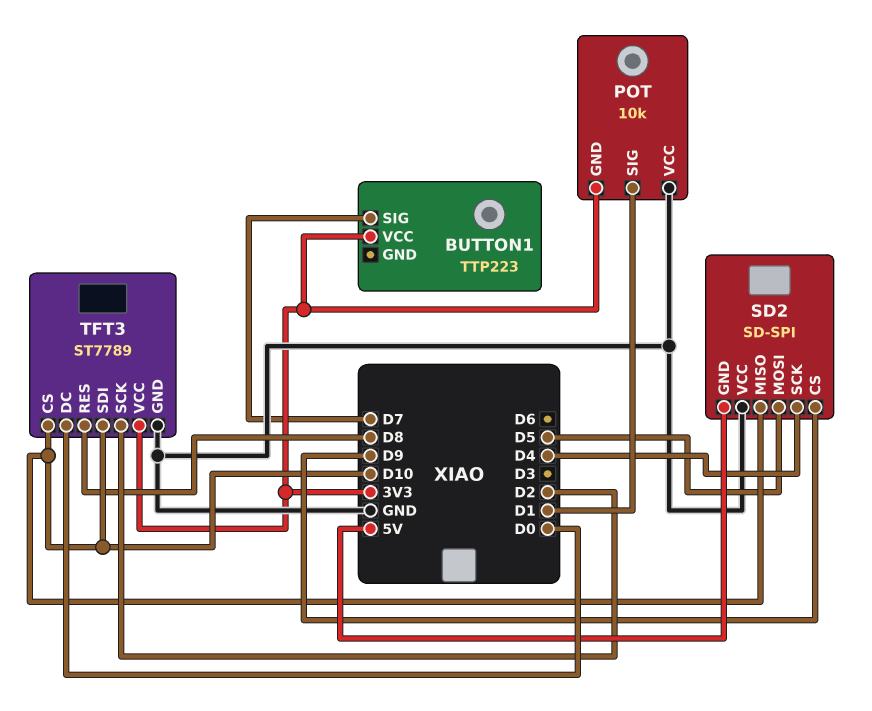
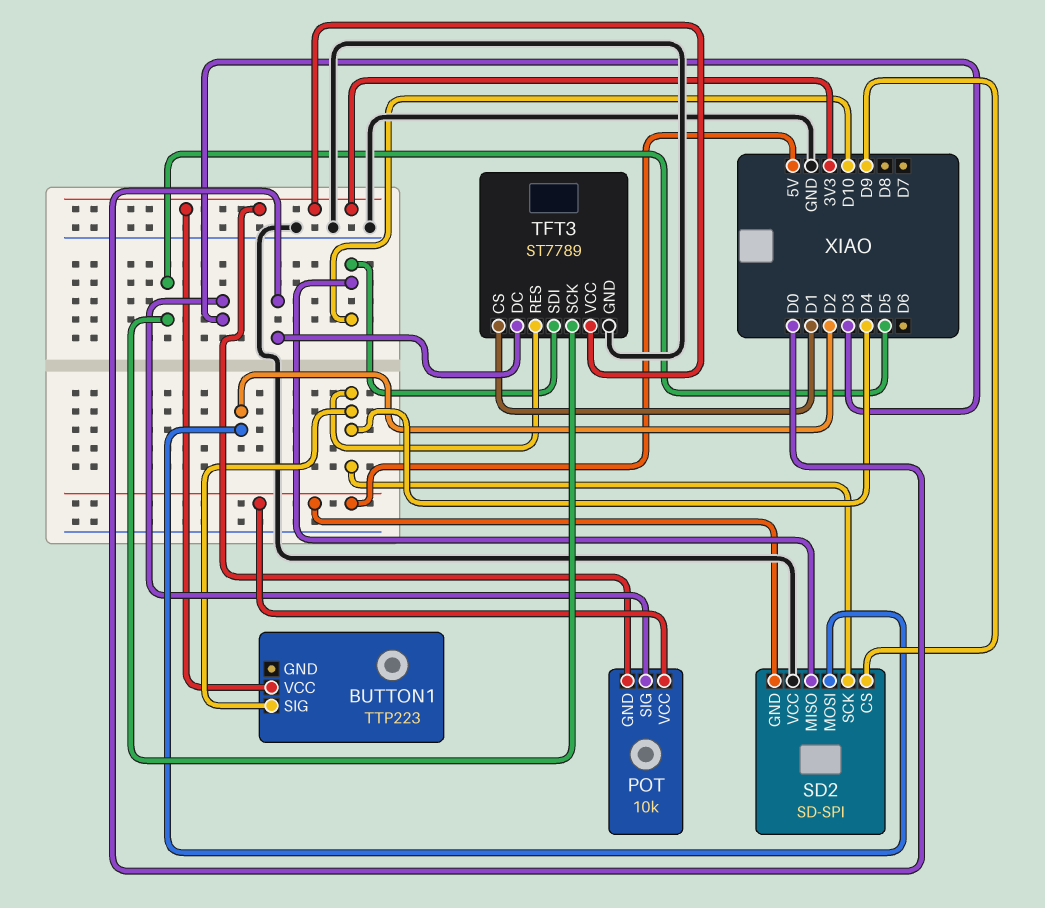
BUTTON1 pin SIG: D7 -> D4
POT pin SIG: D1 -> D3
POT pin VCC: GND -> 5V
SD2 pin MOSI: D5 -> D2
TFT3 pin CS: D10 -> D1
TFT3 pin RES: D8 -> D4
TFT3 pin SCK: D2 -> D5

